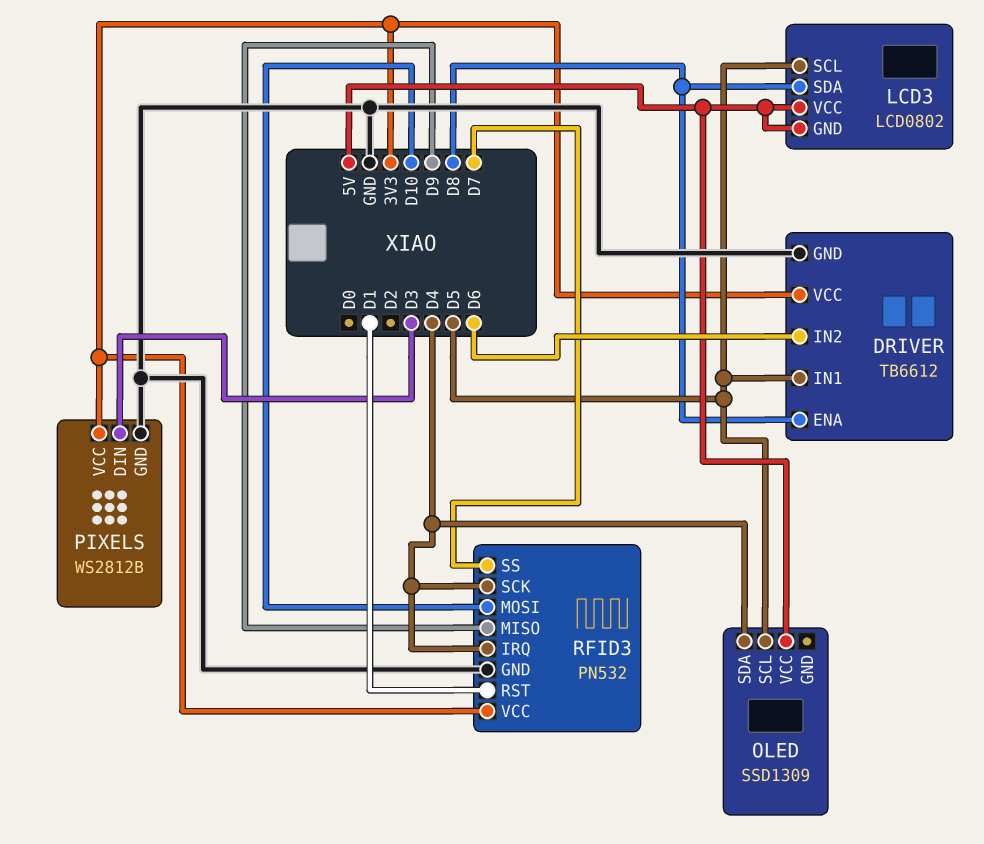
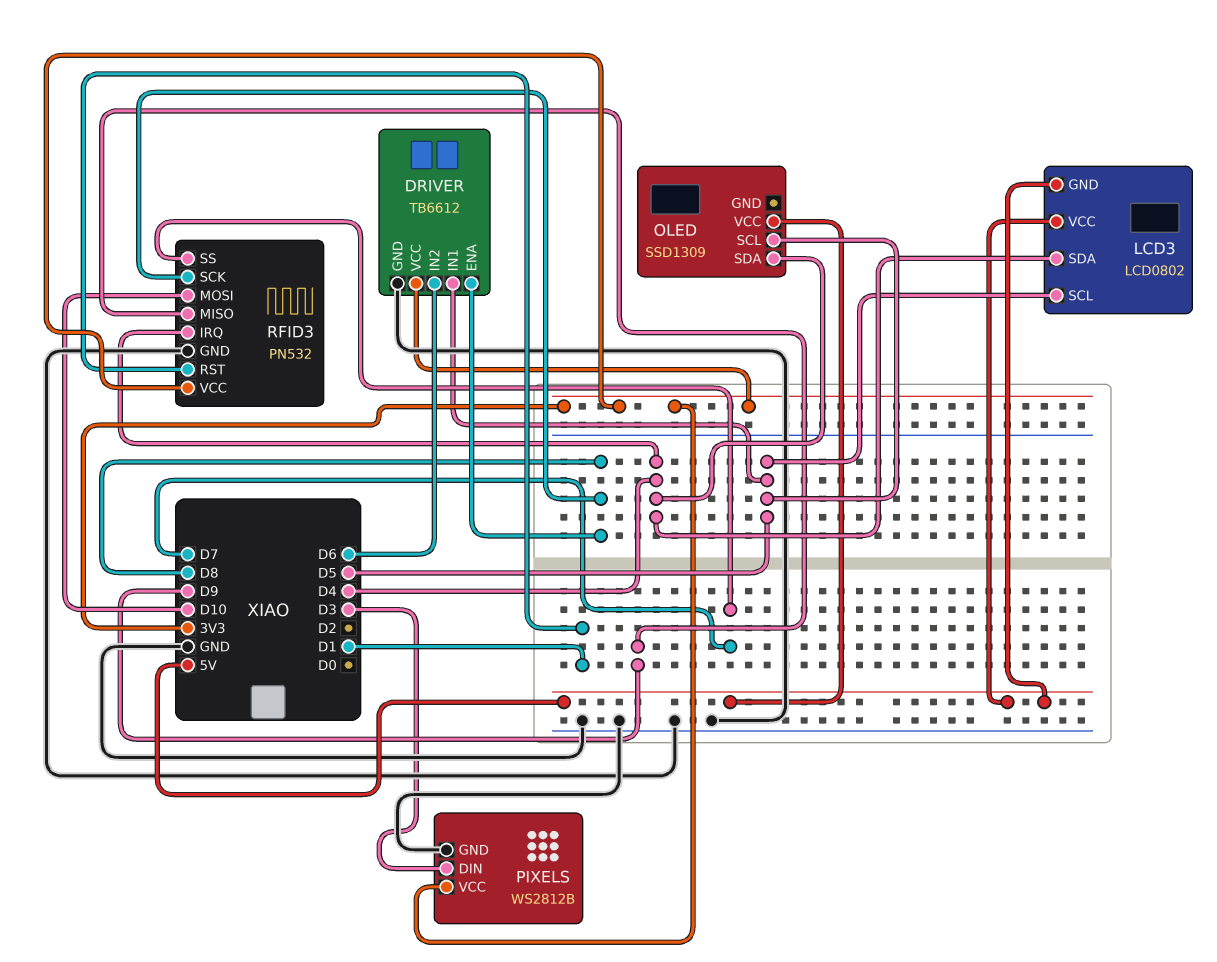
LCD3 pin SDA: D8 -> D4
RFID3 pin SCK: D4 -> D8

